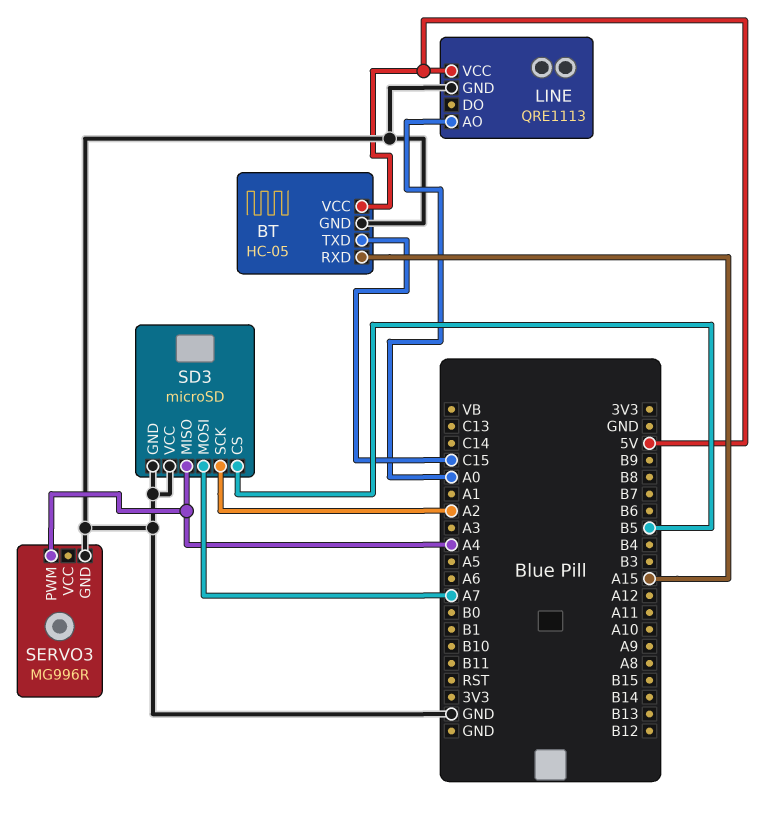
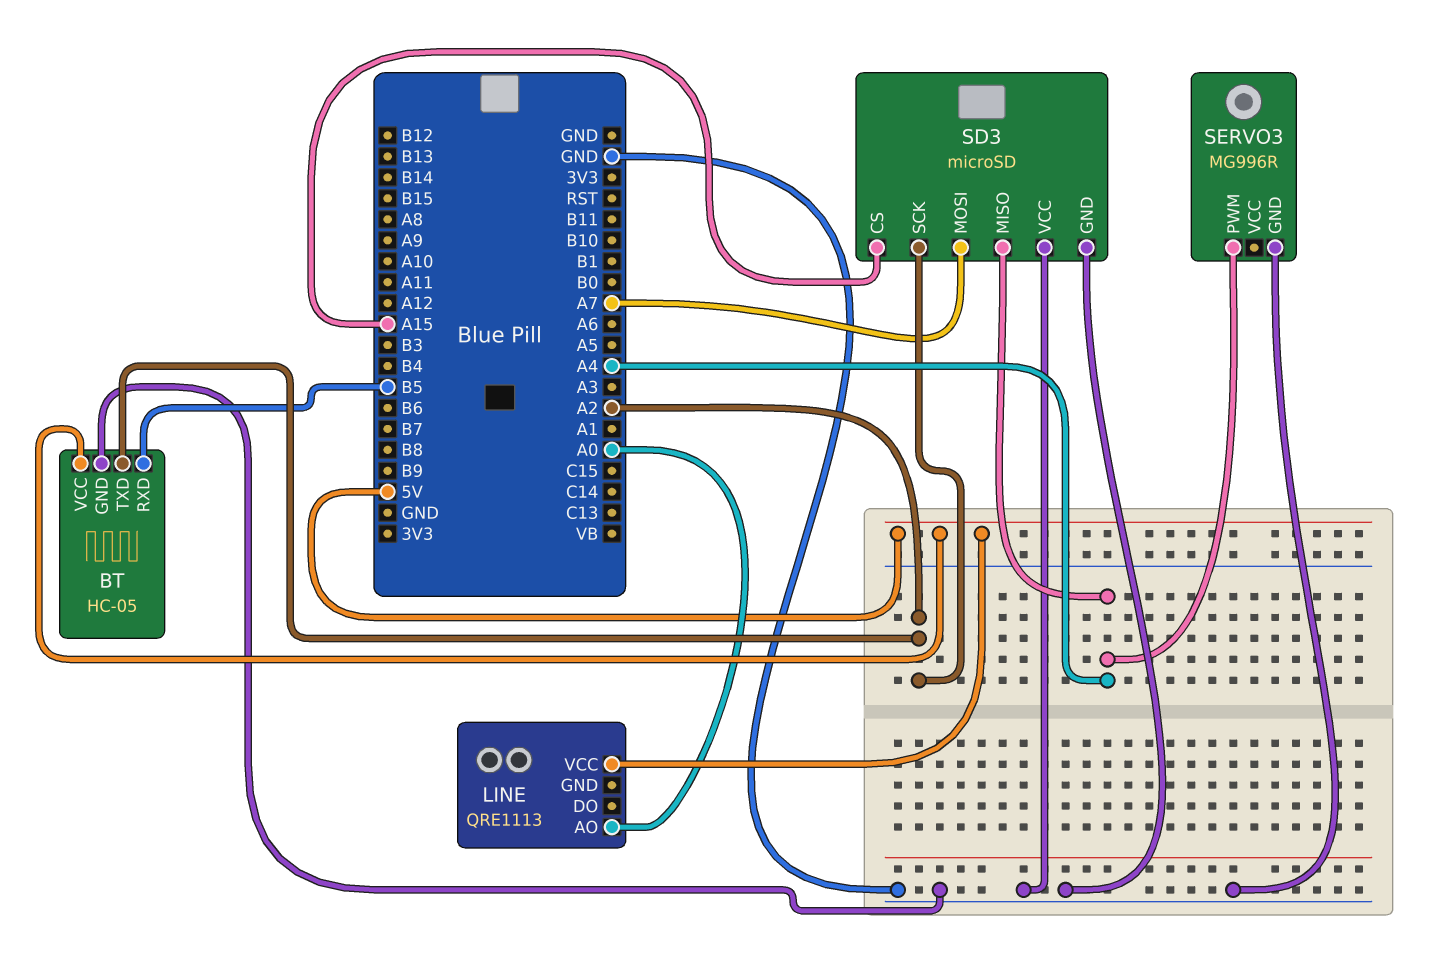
BT pin RXD: A15 -> B5
BT pin TXD: C15 -> A2
LINE pin GND: GND -> none
SD3 pin CS: B5 -> A15

